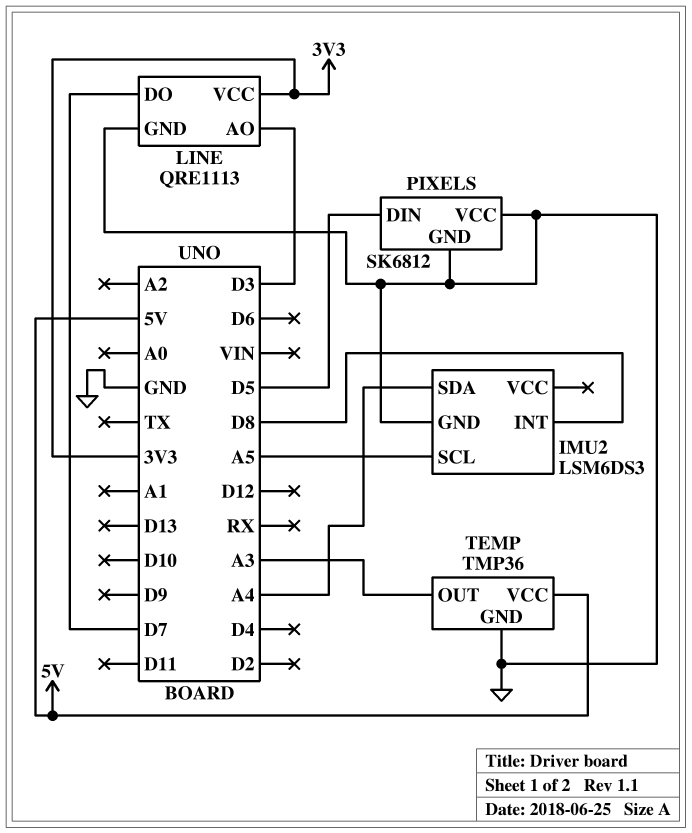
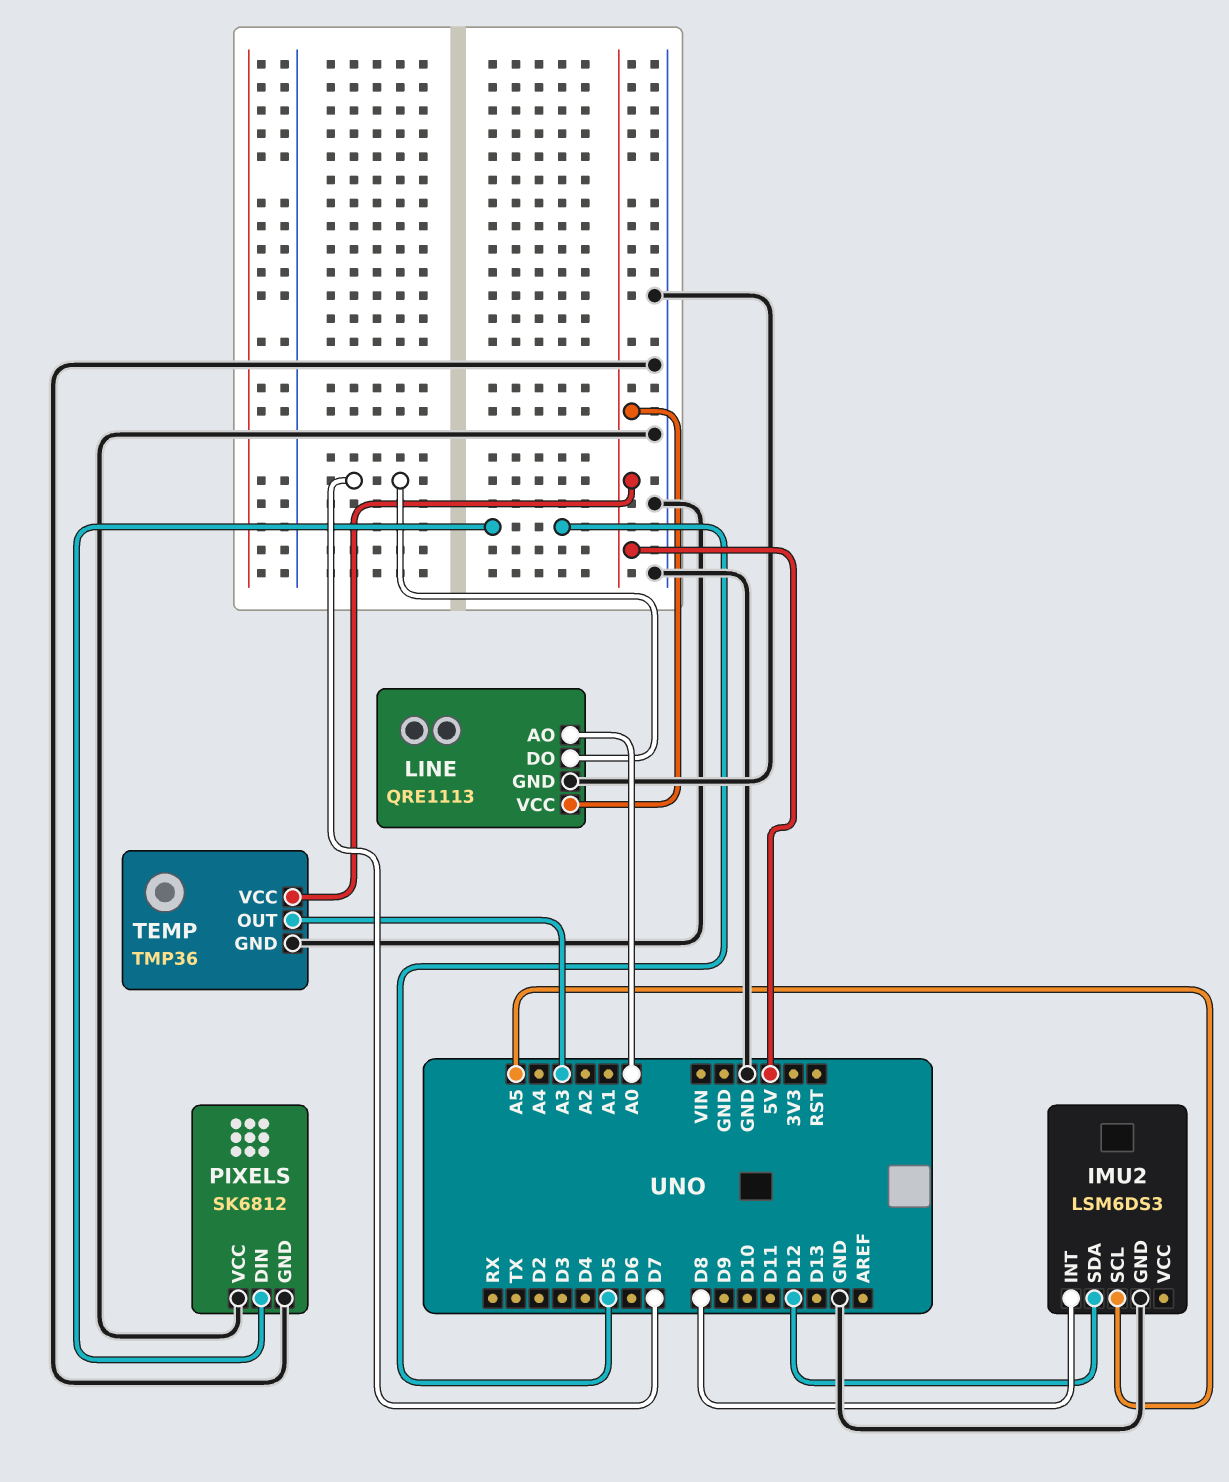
IMU2 pin SDA: A4 -> D12
LINE pin AO: D3 -> A0
LINE pin VCC: 3V3 -> 5V

